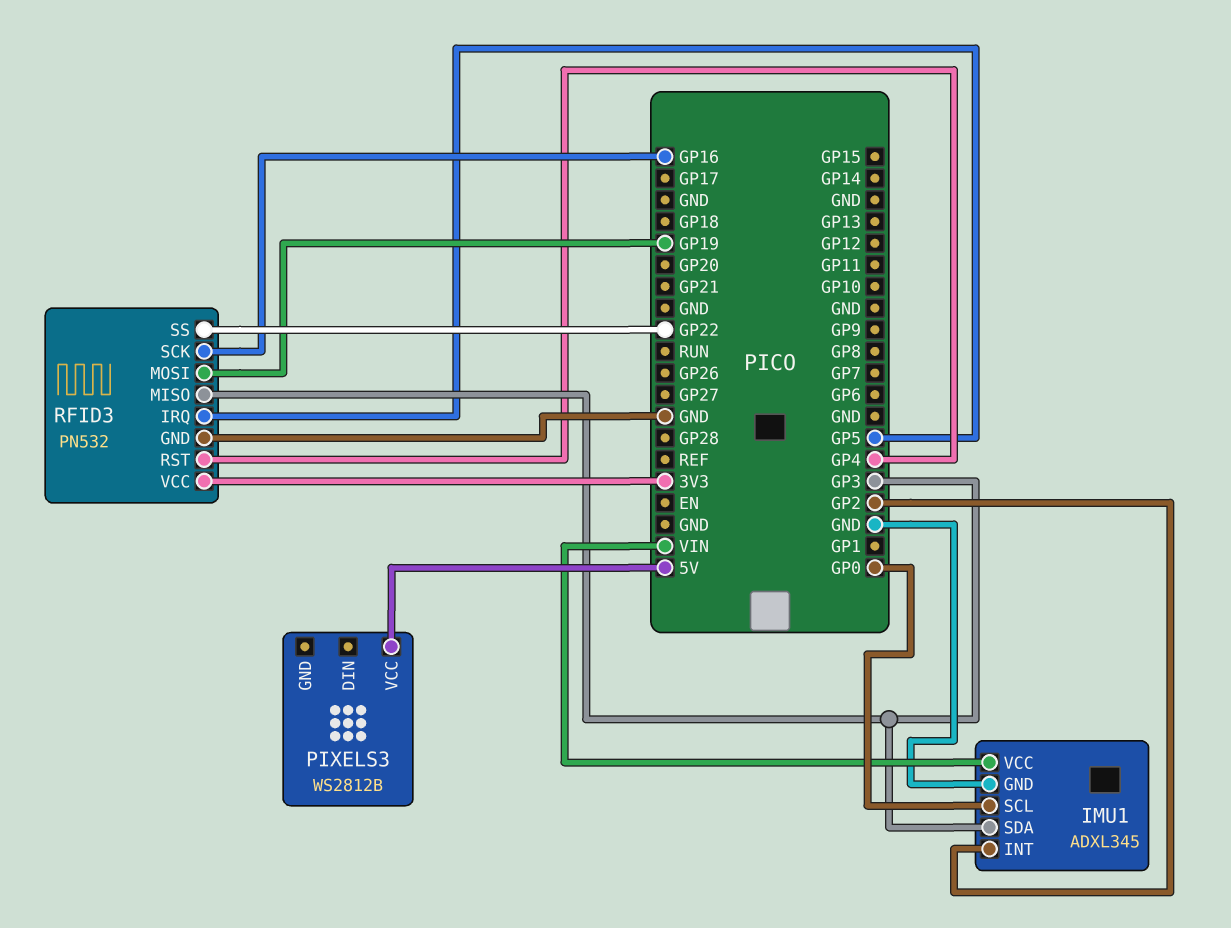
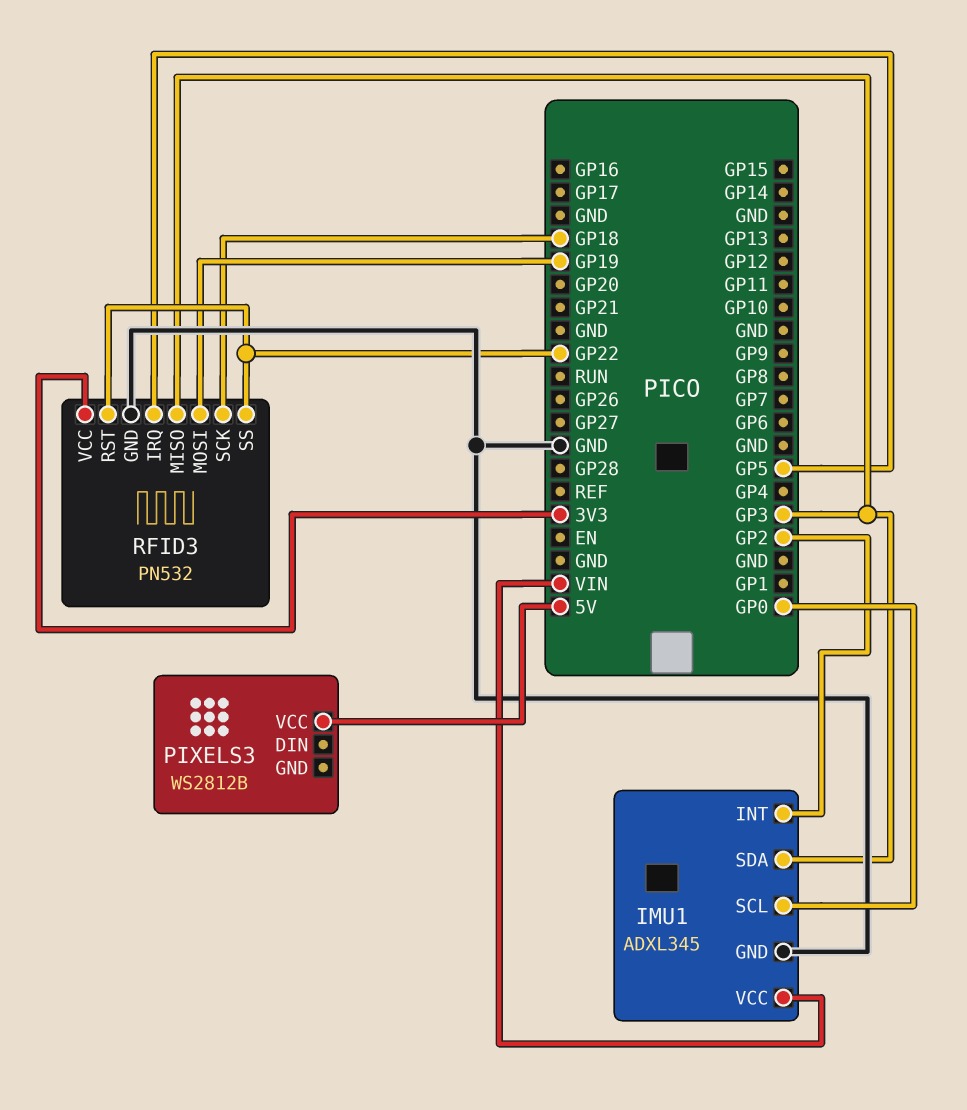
RFID3 pin RST: GP4 -> GP22
RFID3 pin SCK: GP16 -> GP18

